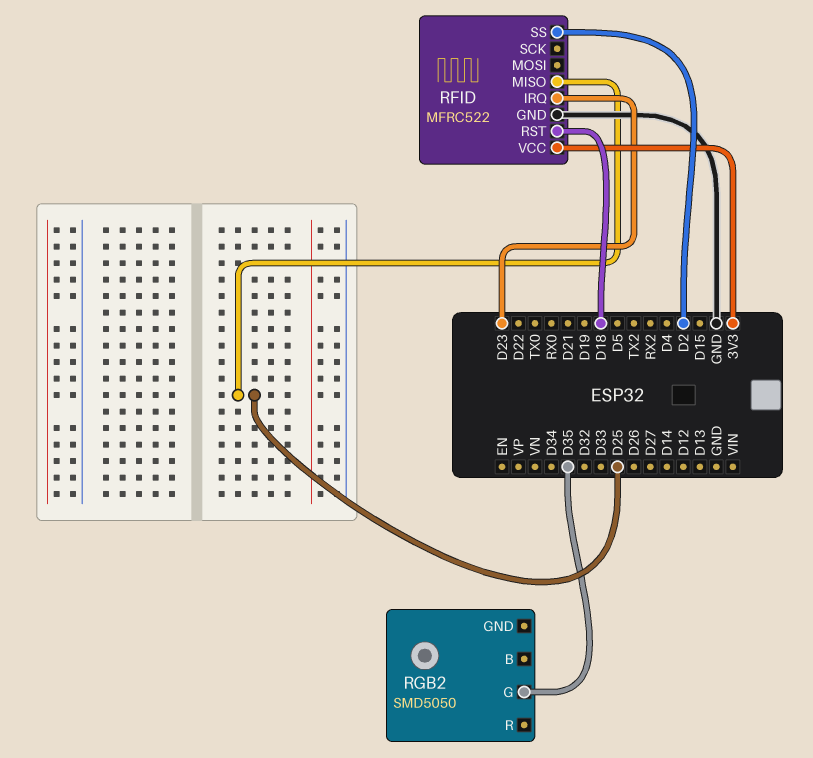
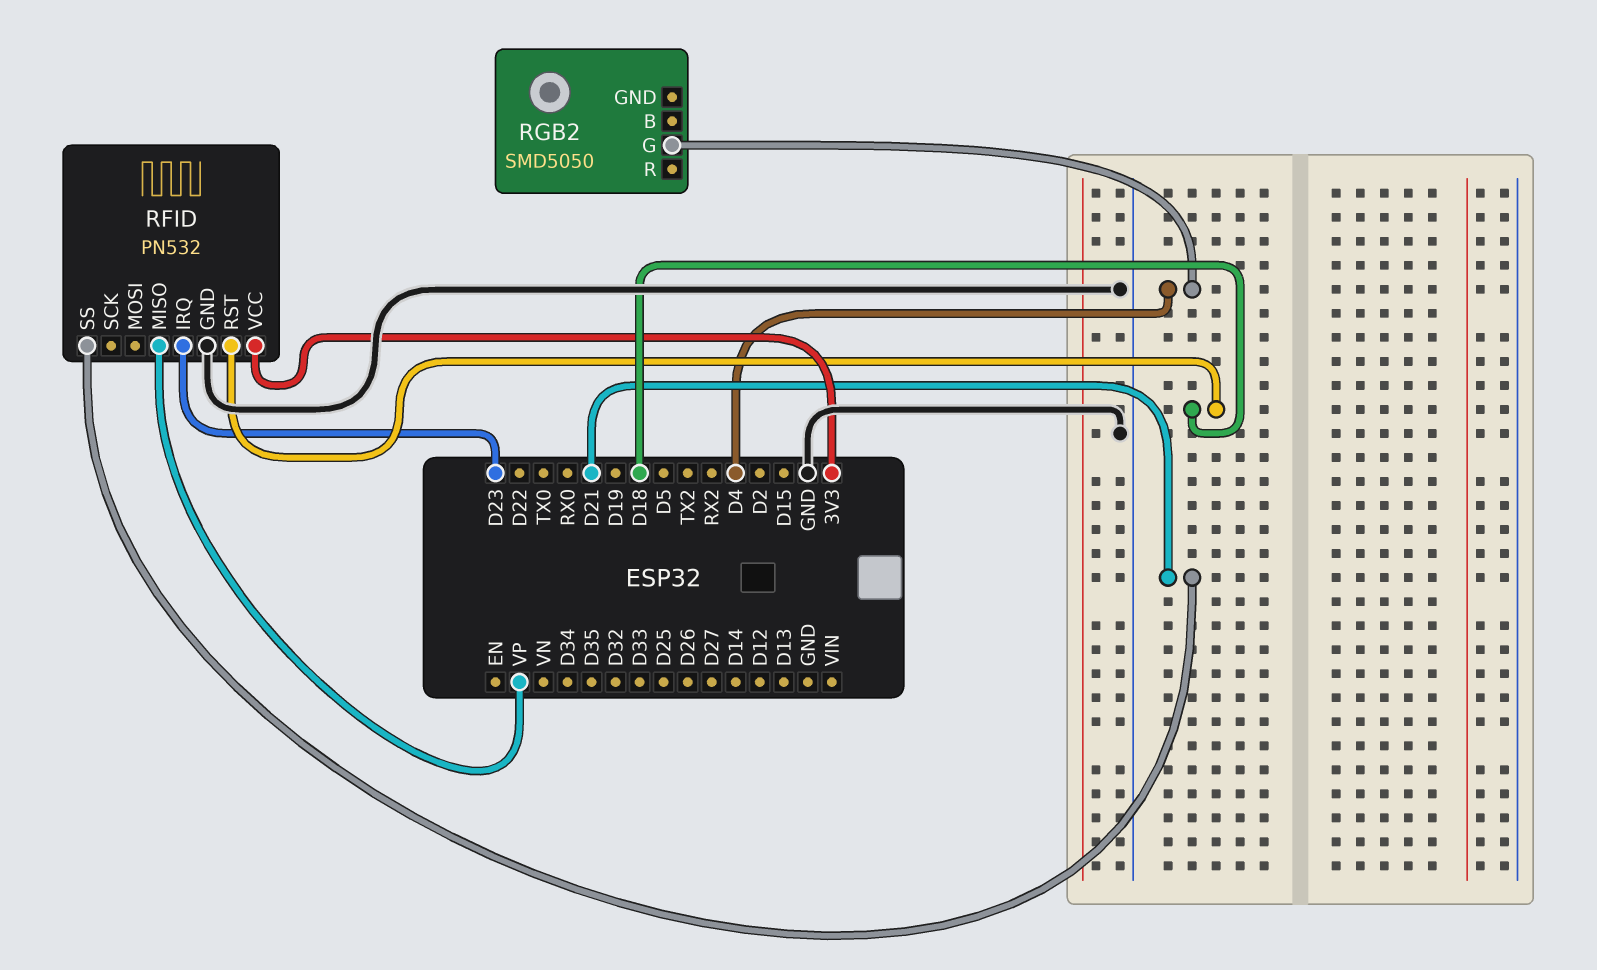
RFID: MFRC522 -> PN532
RFID pin MISO: D25 -> VP
RFID pin SS: D2 -> D21
RGB2 pin G: D35 -> D4

